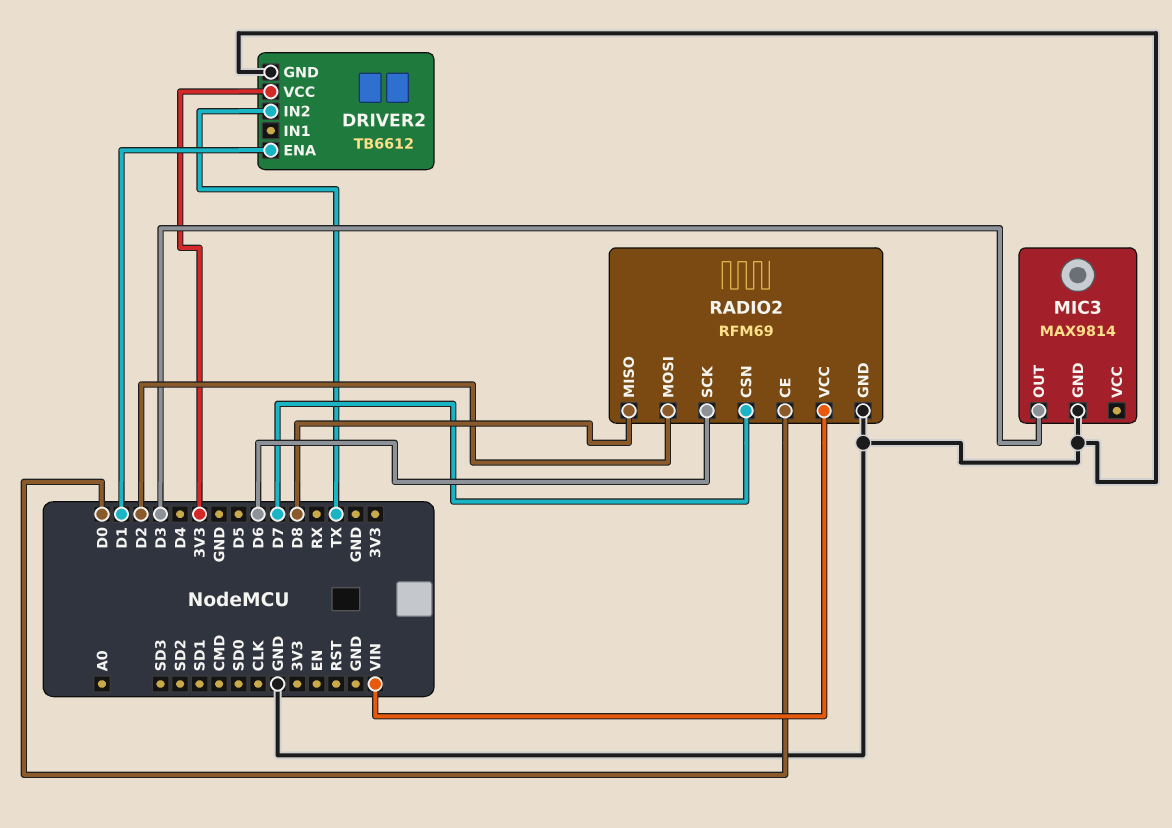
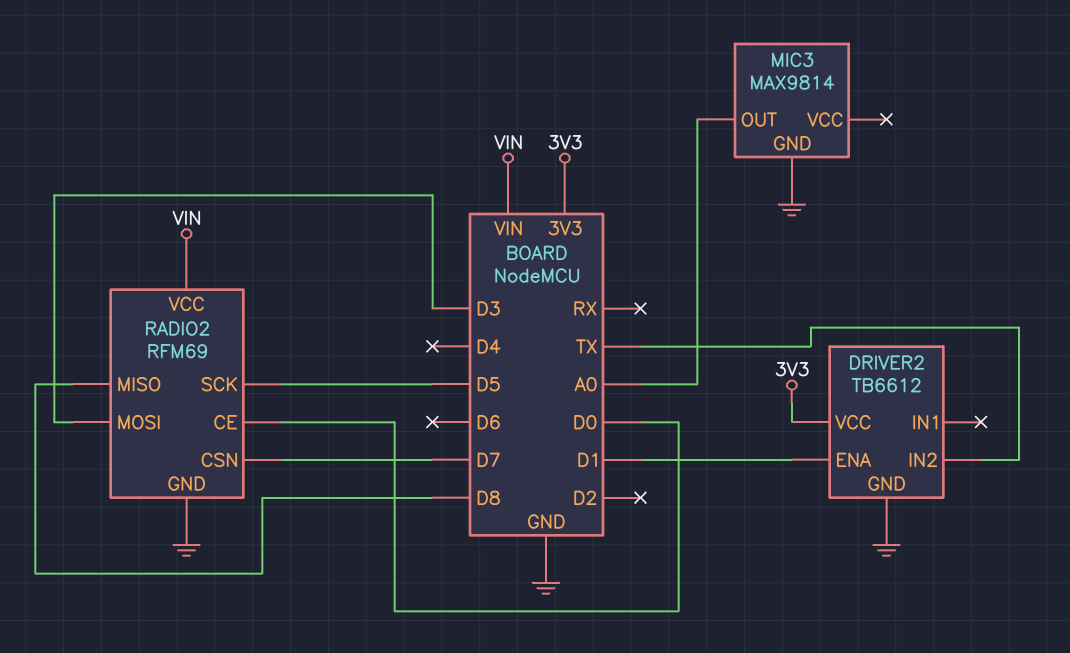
MIC3 pin OUT: D3 -> A0
RADIO2 pin MOSI: D2 -> D3
RADIO2 pin SCK: D6 -> D5

